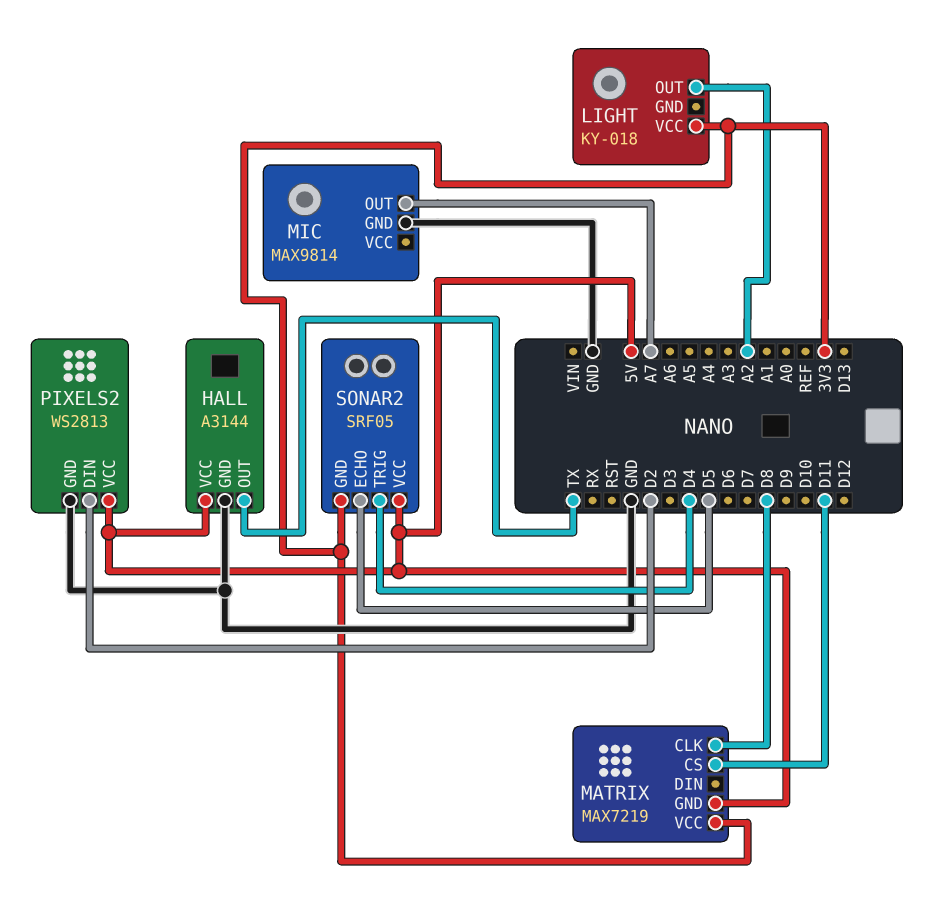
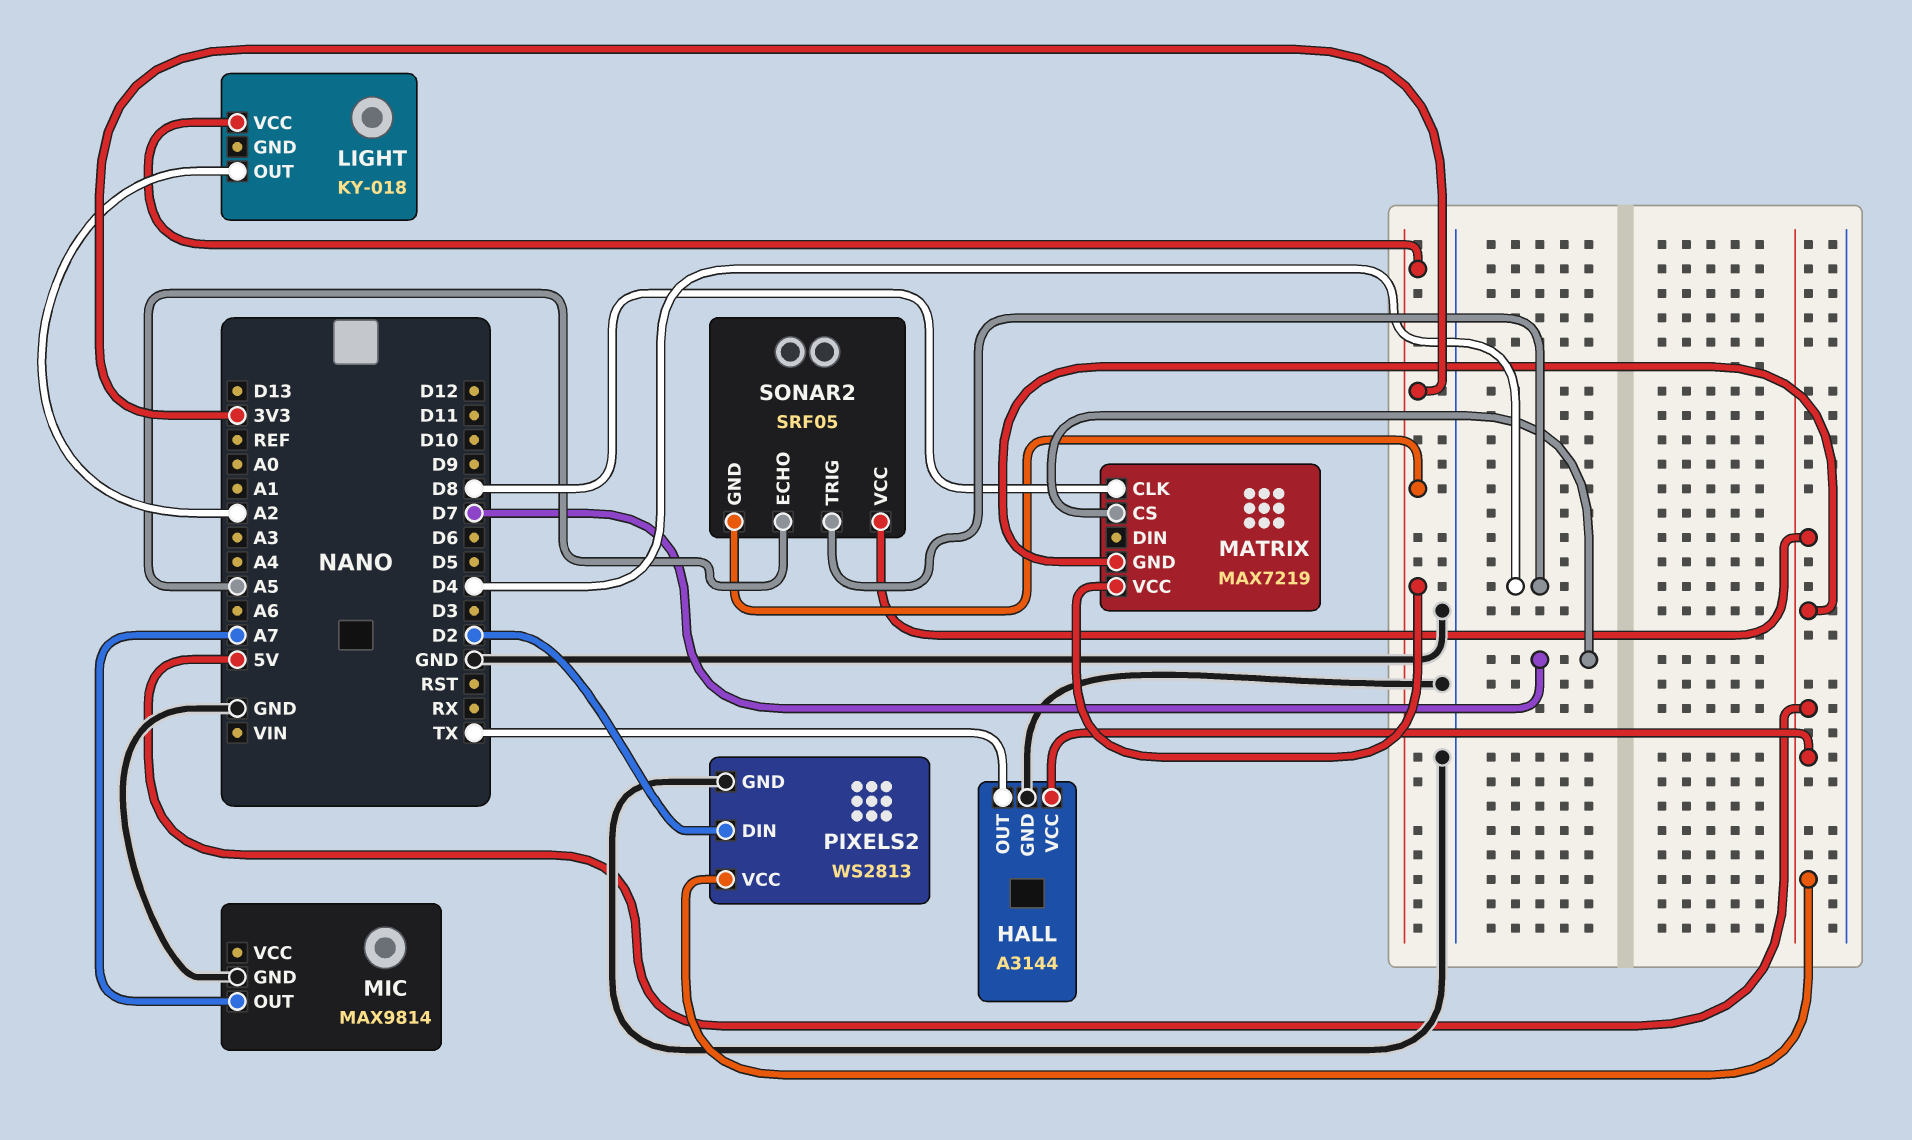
MATRIX pin CS: D11 -> D7
SONAR2 pin ECHO: D5 -> A5

